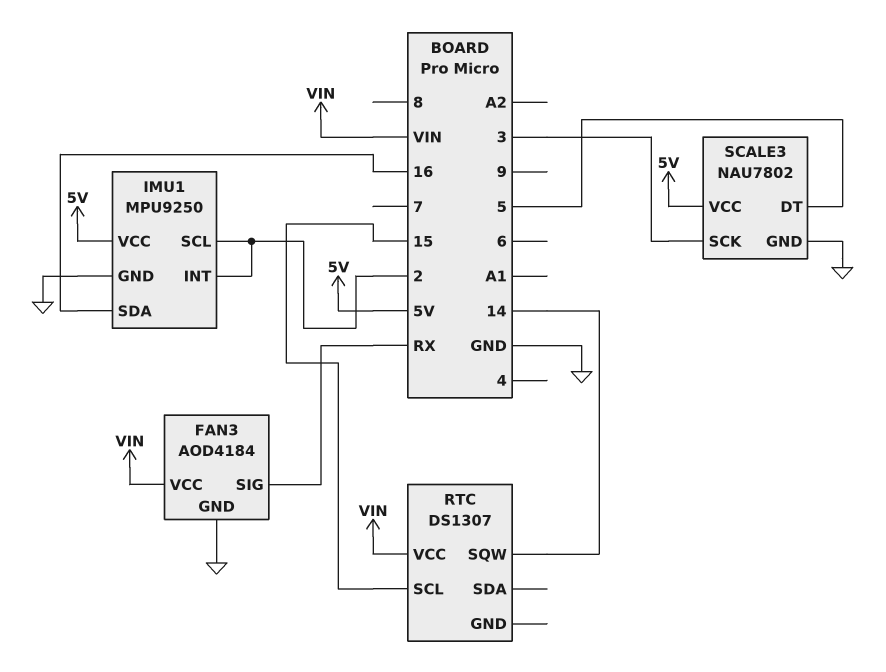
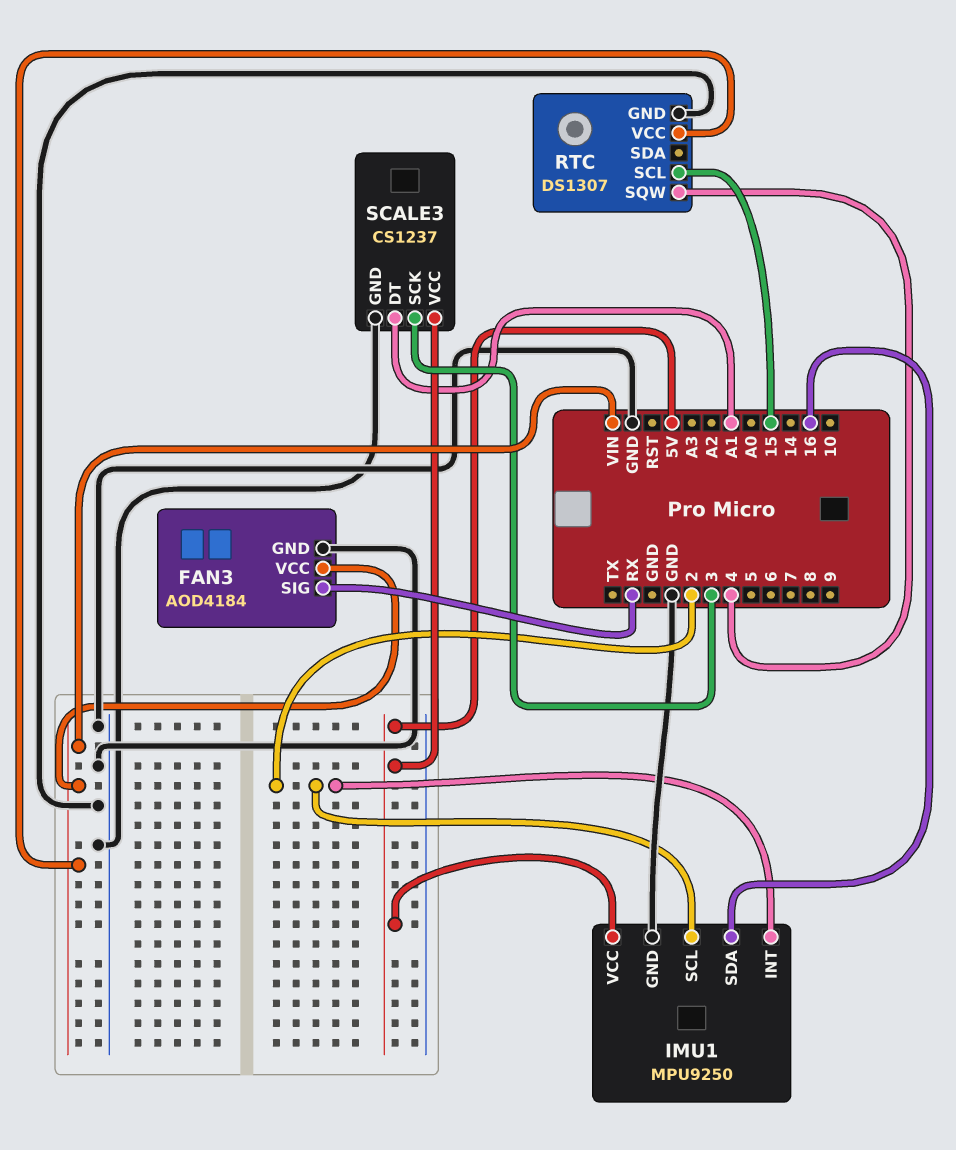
RTC pin GND: none -> GND
RTC pin SQW: 14 -> 4
SCALE3: NAU7802 -> CS1237
SCALE3 pin DT: 5 -> A1

